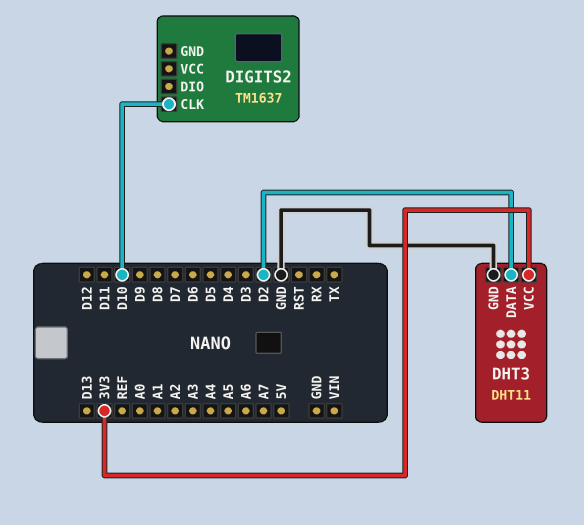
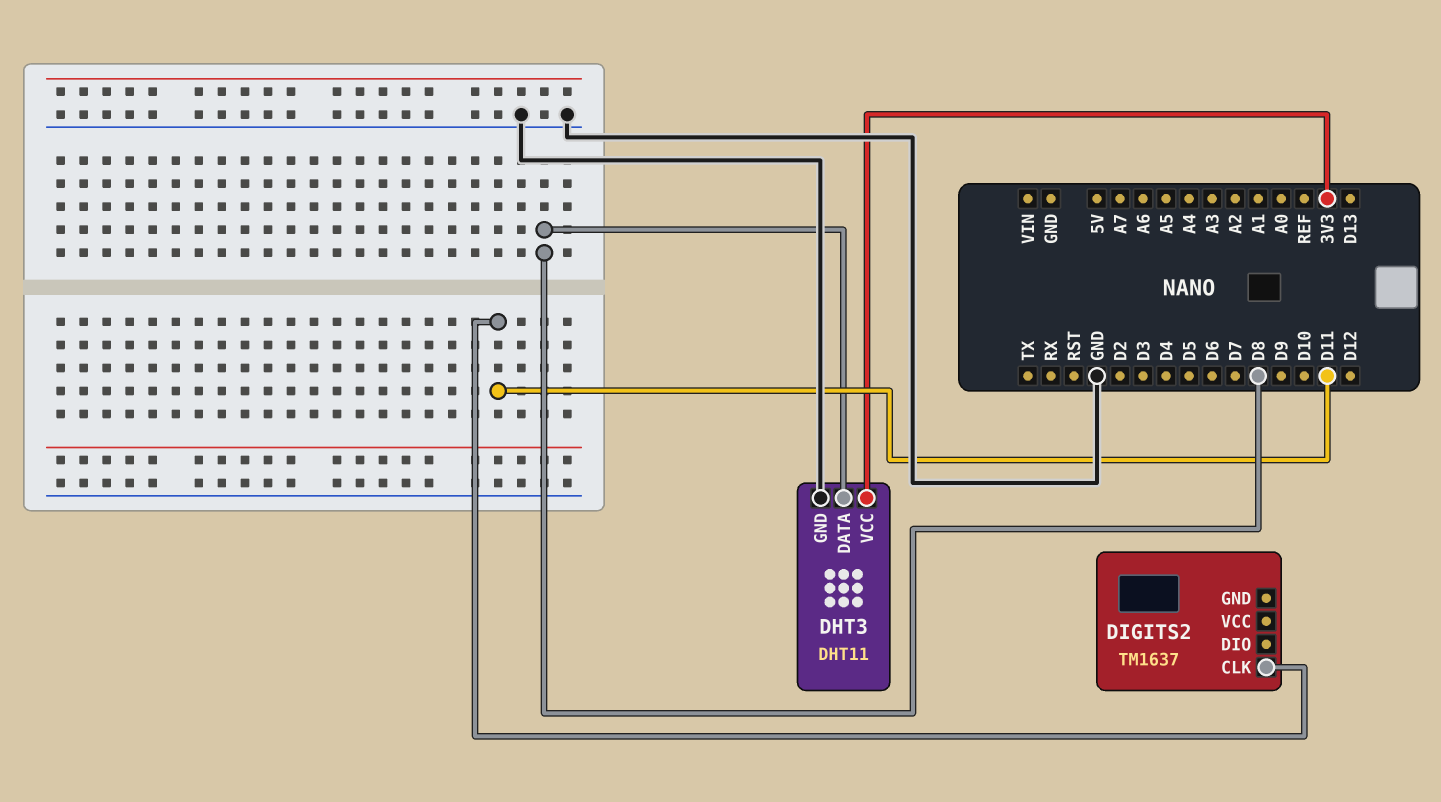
DHT3 pin DATA: D2 -> D8
DIGITS2 pin CLK: D10 -> D11

